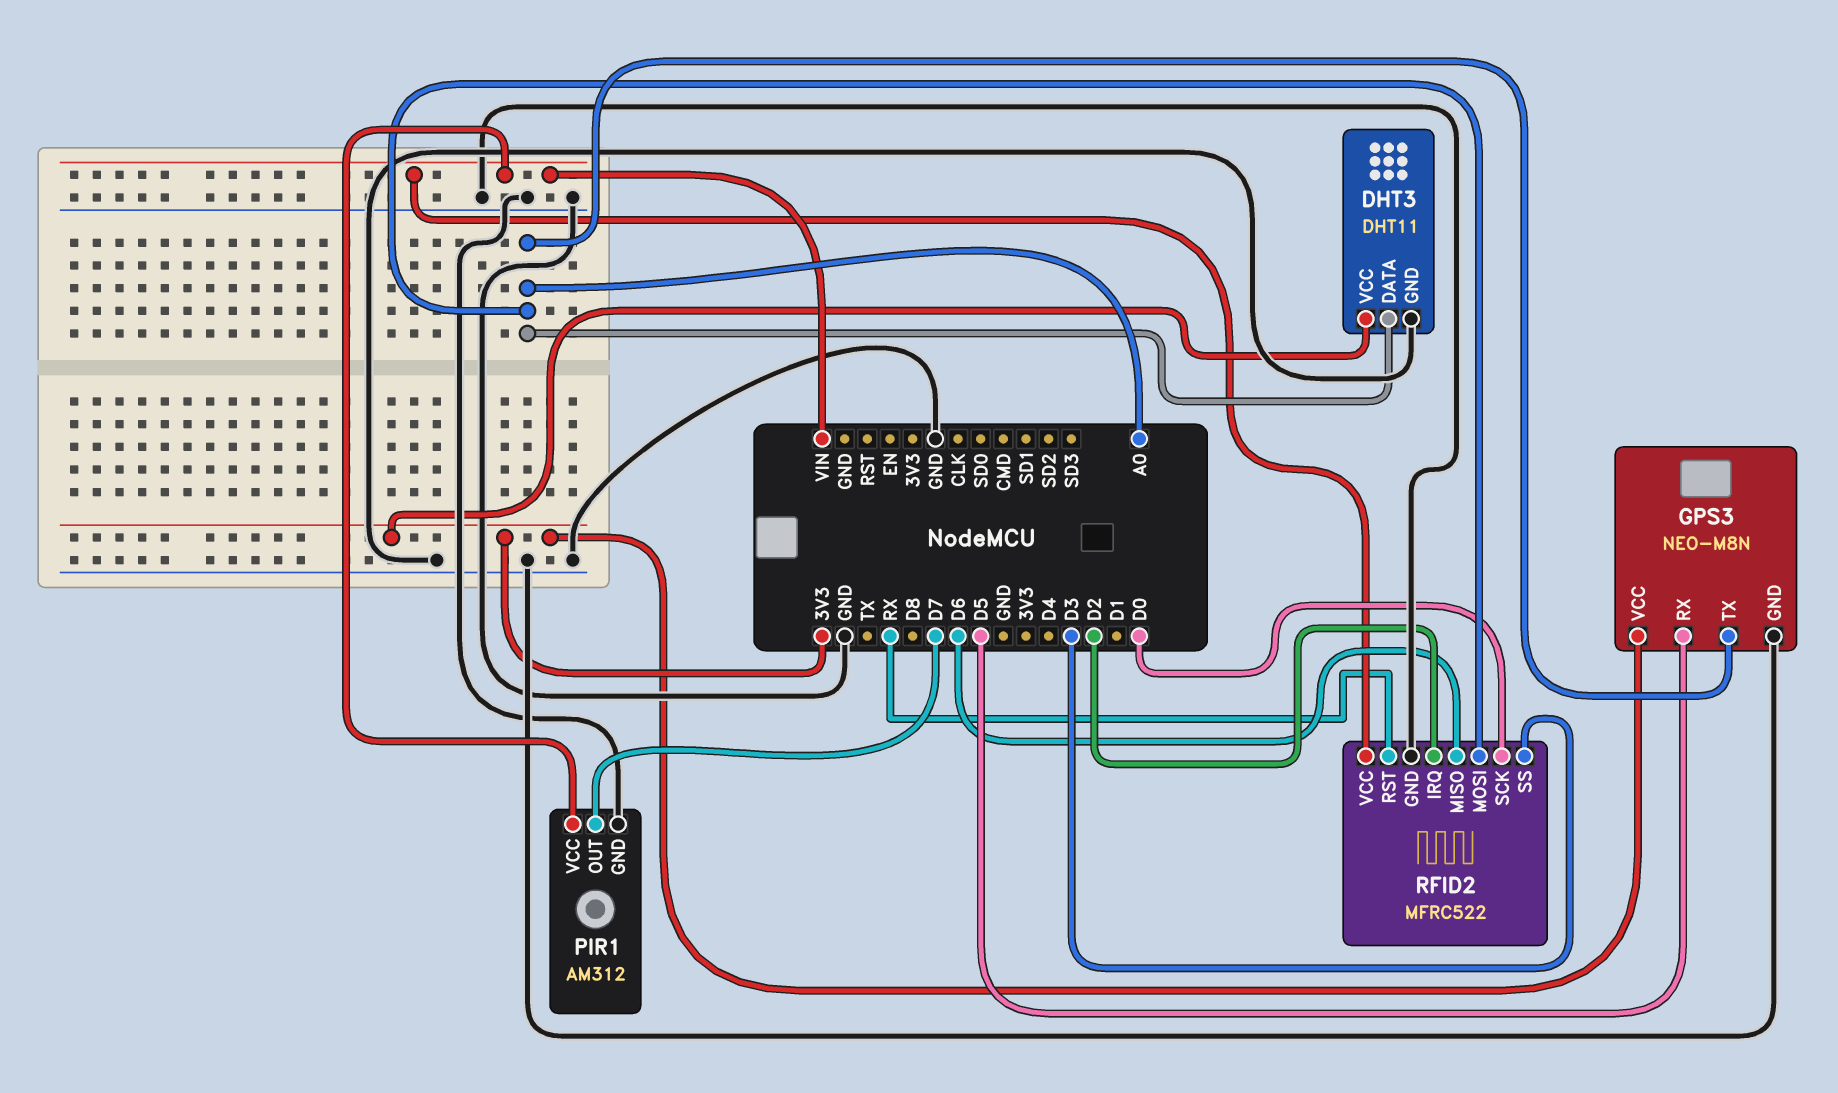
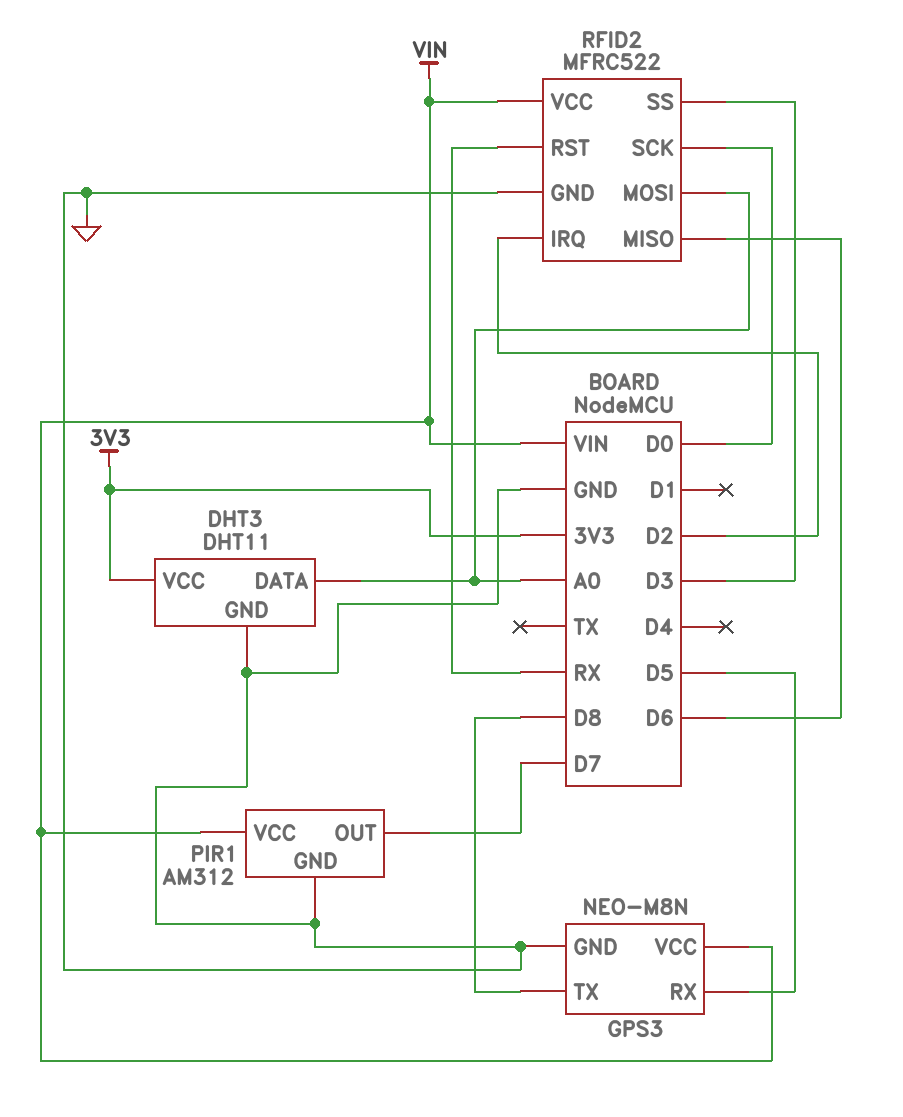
GPS3 pin TX: A0 -> D8
GPS3 pin VCC: 3V3 -> VIN

